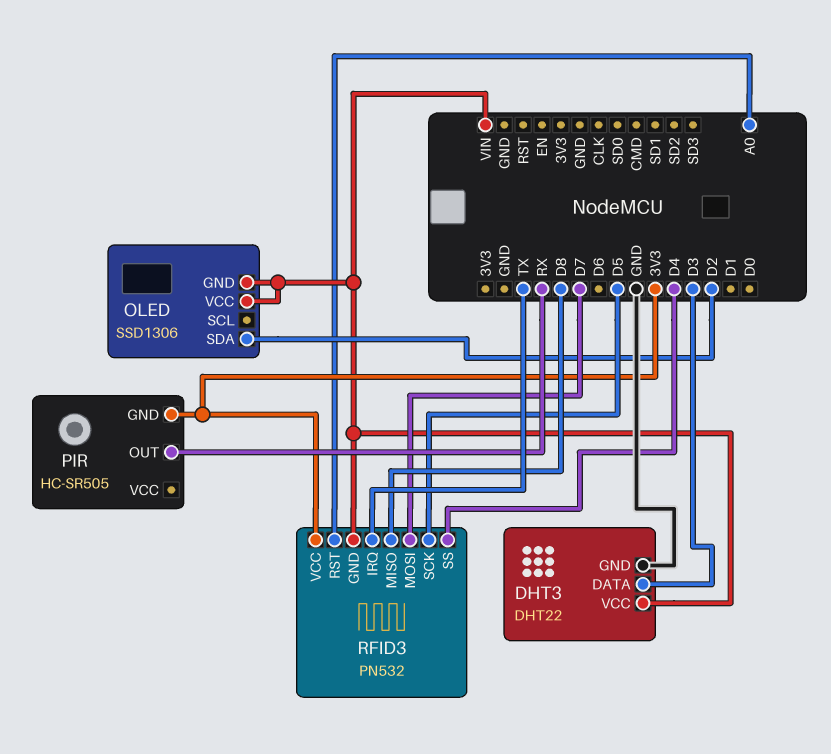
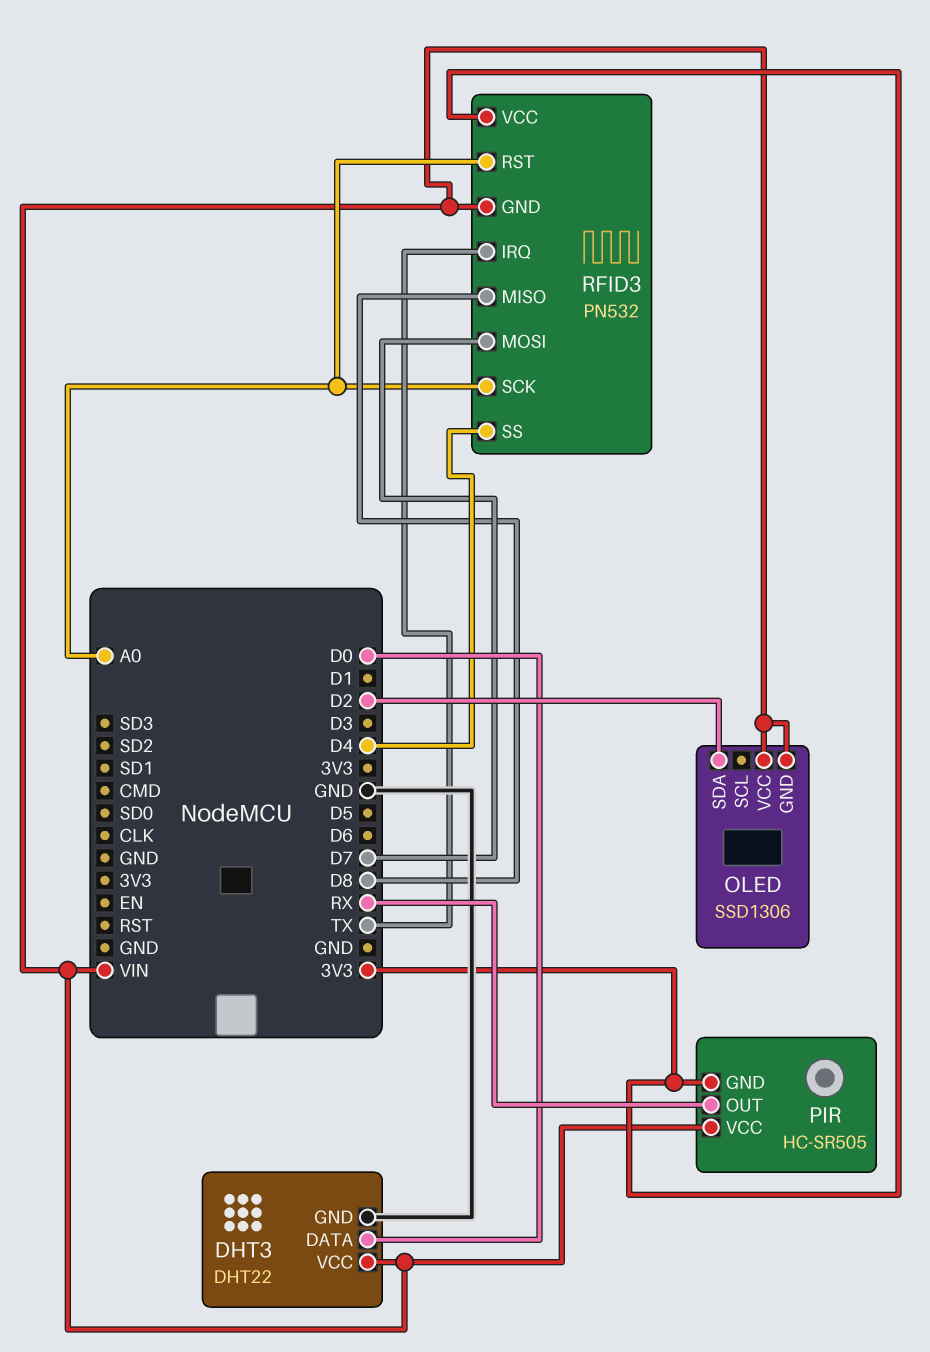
DHT3 pin DATA: D3 -> D0
PIR pin VCC: none -> VIN
RFID3 pin SCK: D5 -> A0

